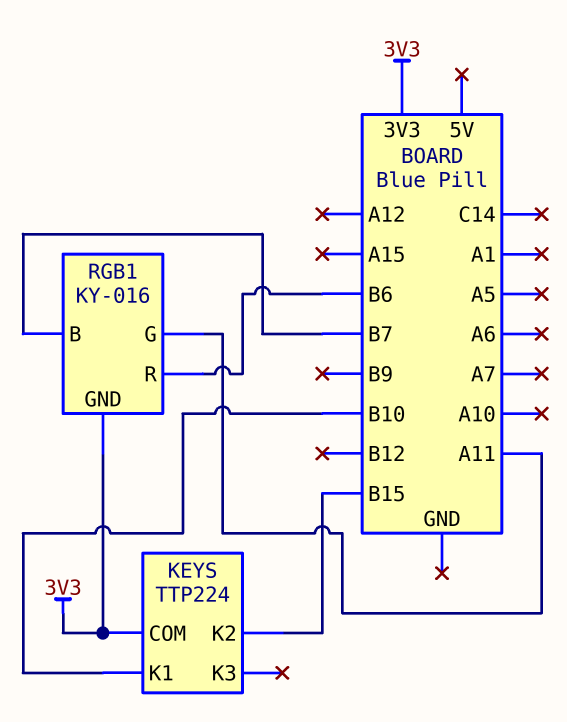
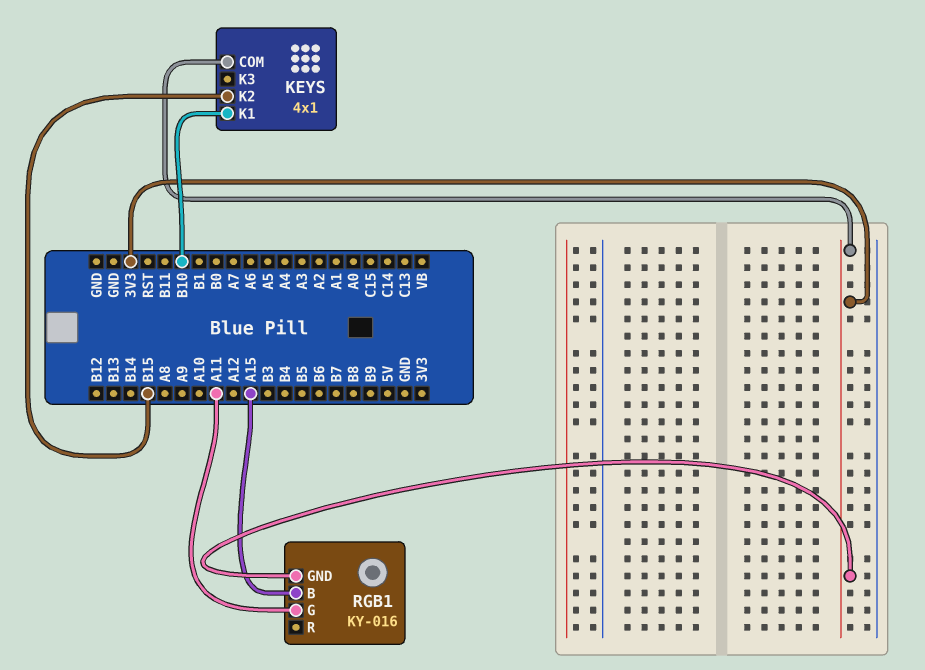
KEYS: TTP224 -> 4x1
RGB1 pin B: B7 -> A15
RGB1 pin R: B6 -> none

